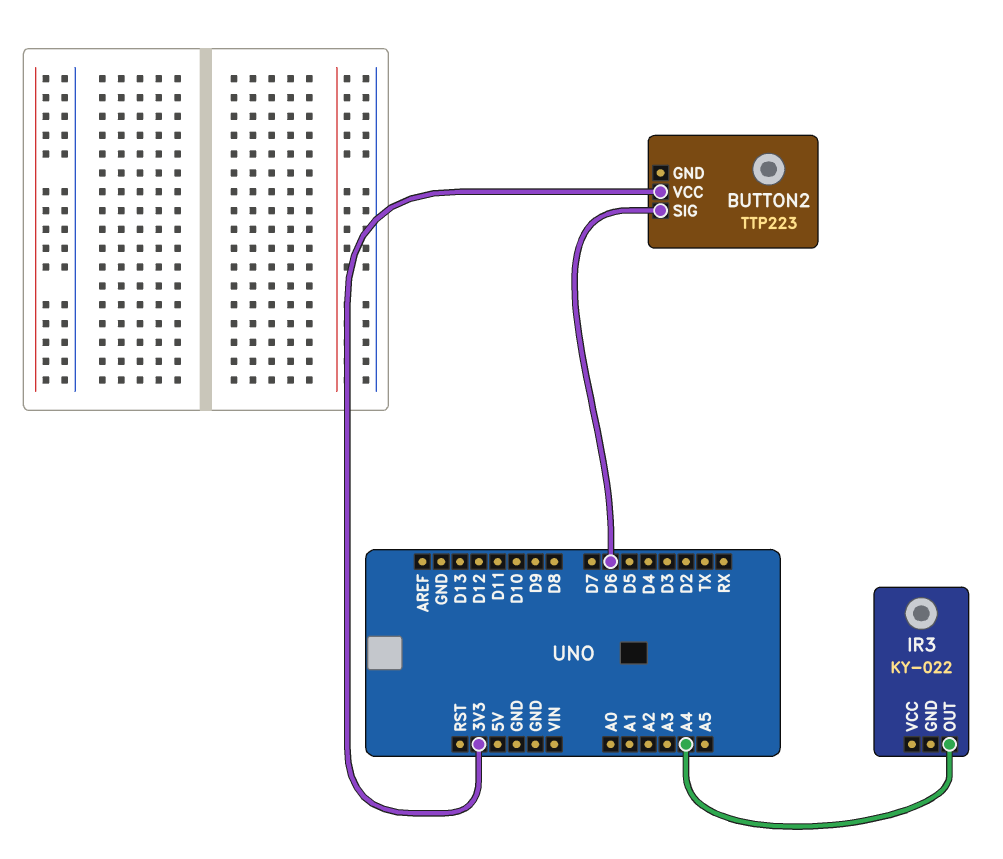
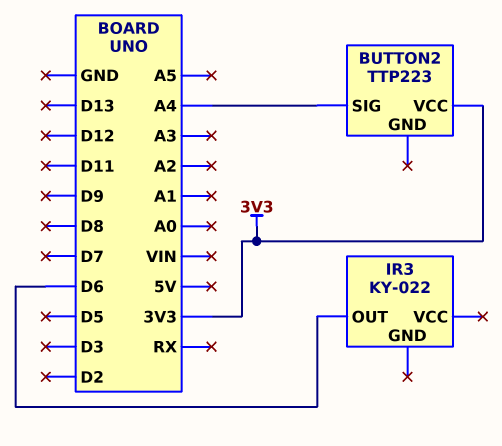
BUTTON2 pin SIG: D6 -> A4
IR3 pin OUT: A4 -> D6

